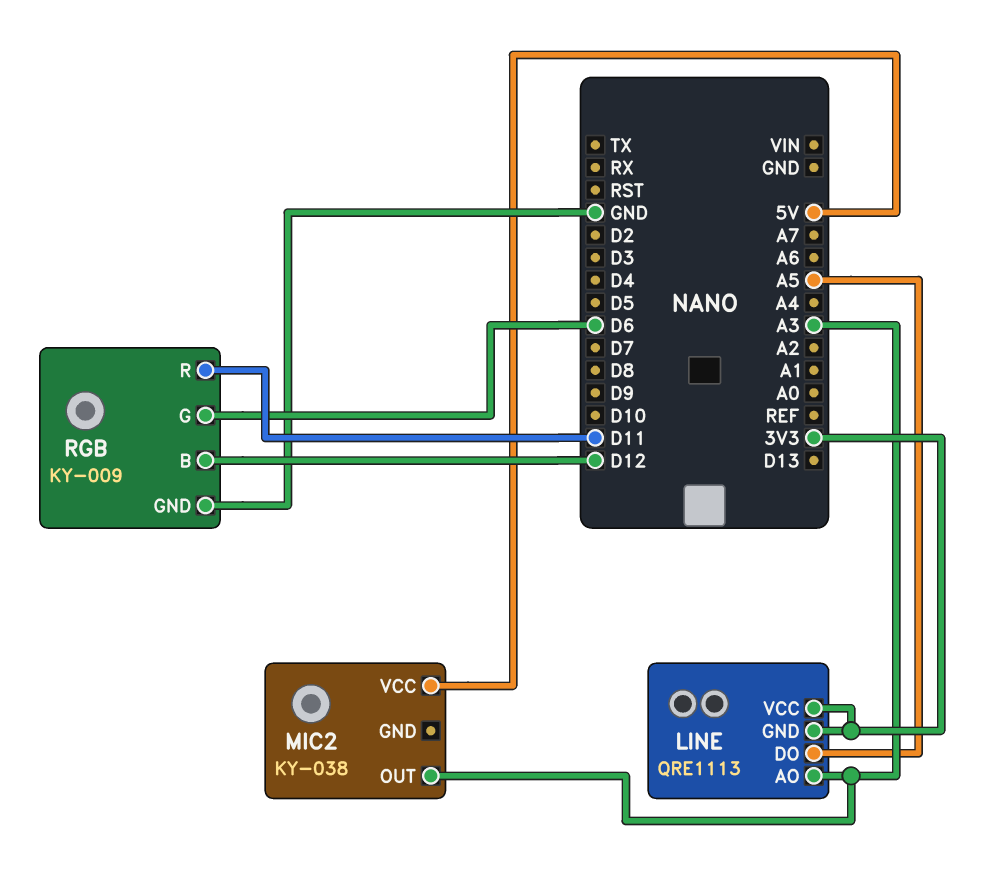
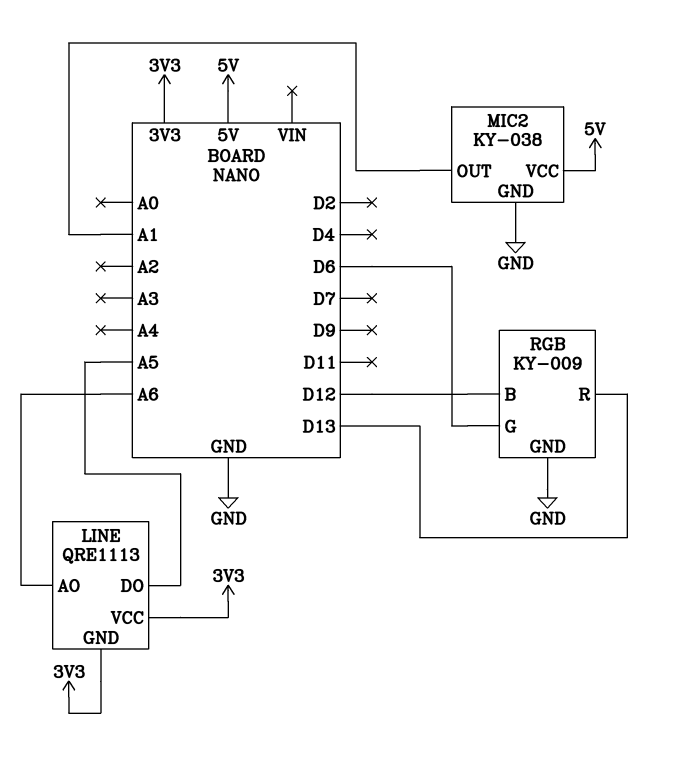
LINE pin AO: A3 -> A6
MIC2 pin GND: none -> GND
MIC2 pin OUT: A3 -> A1
RGB pin R: D11 -> D13

